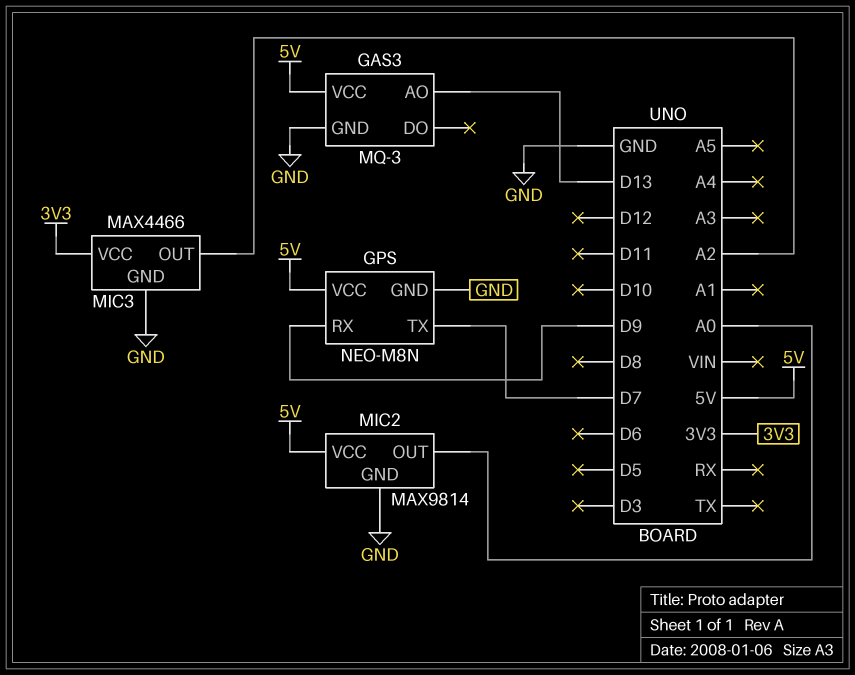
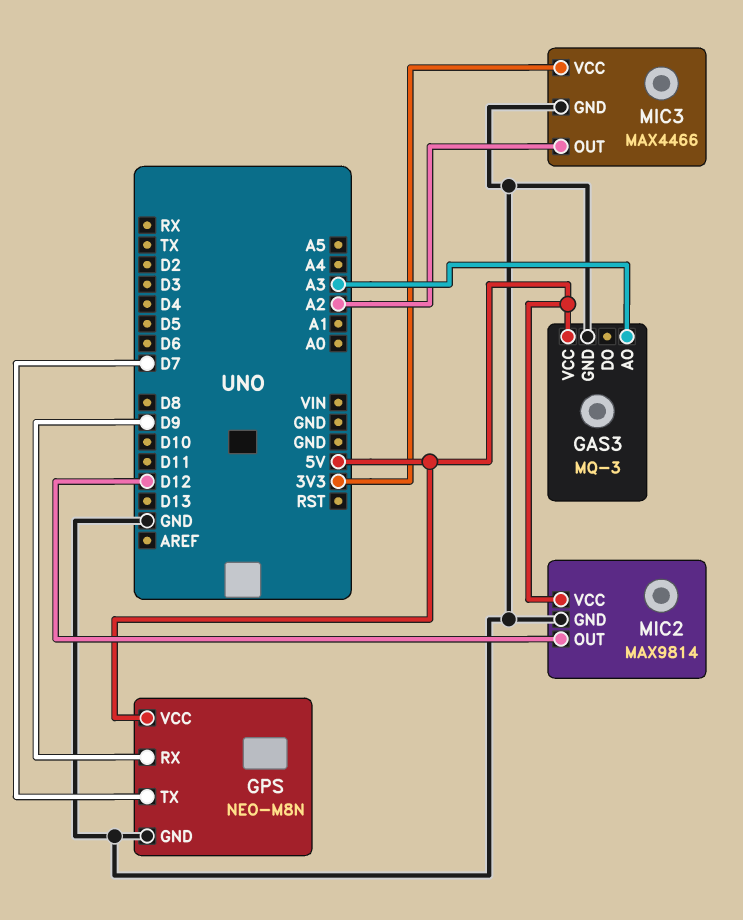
GAS3 pin AO: D13 -> A3
MIC2 pin OUT: A0 -> D12

